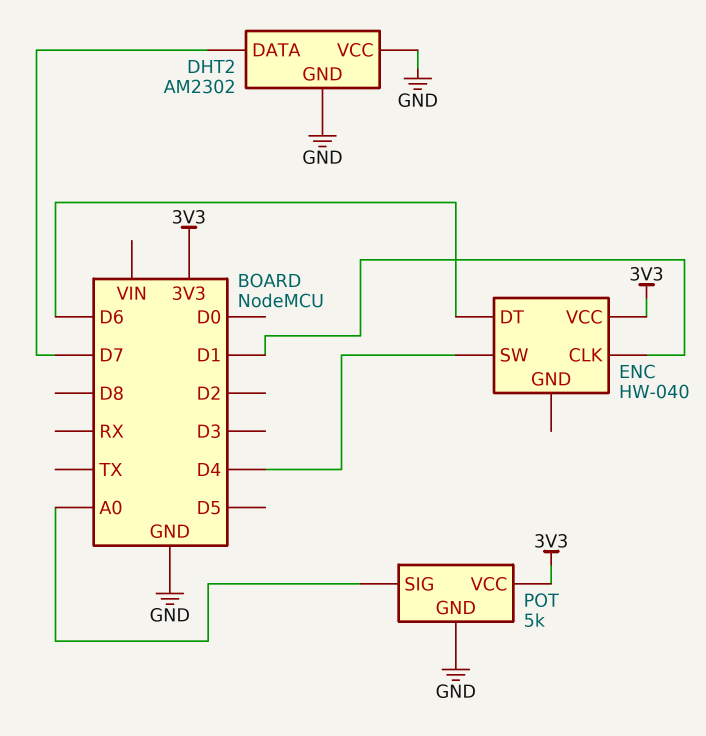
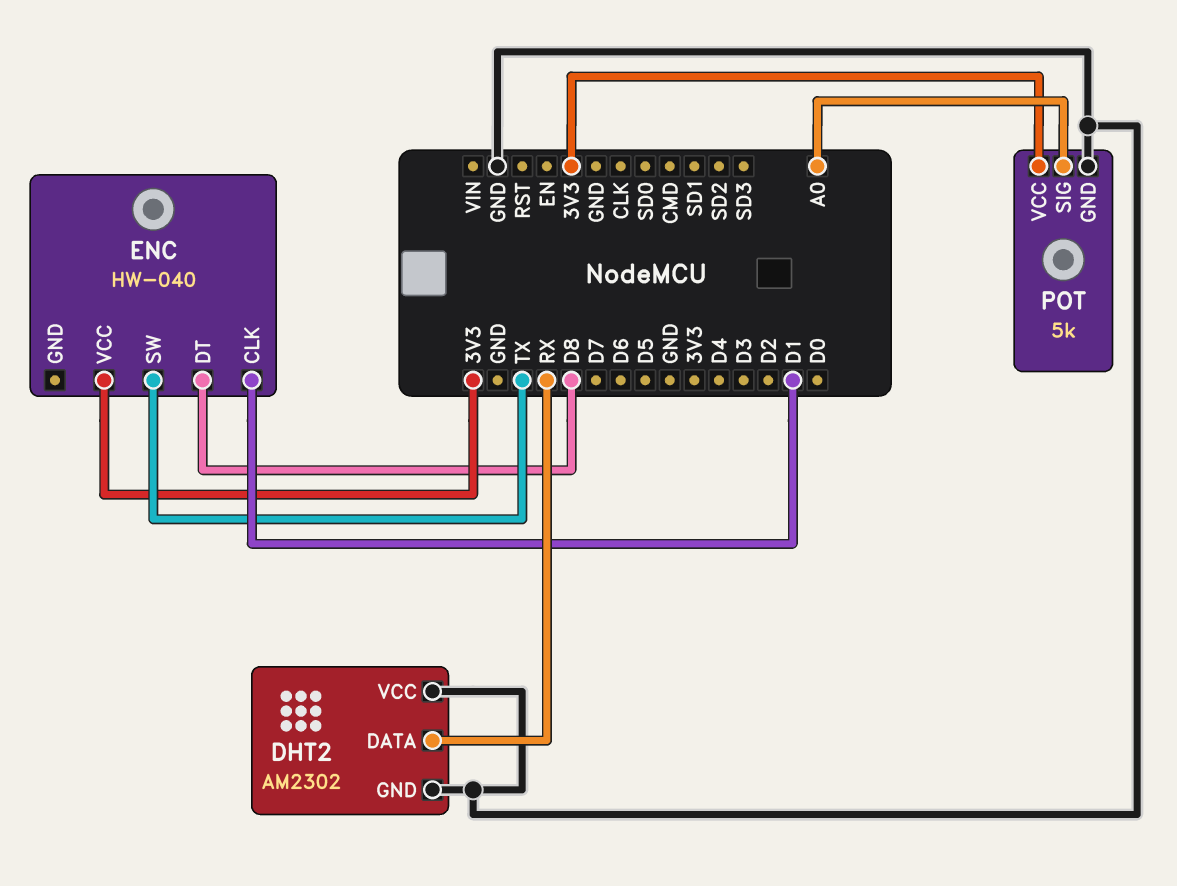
DHT2 pin DATA: D7 -> RX
ENC pin DT: D6 -> D8
ENC pin SW: D4 -> TX

